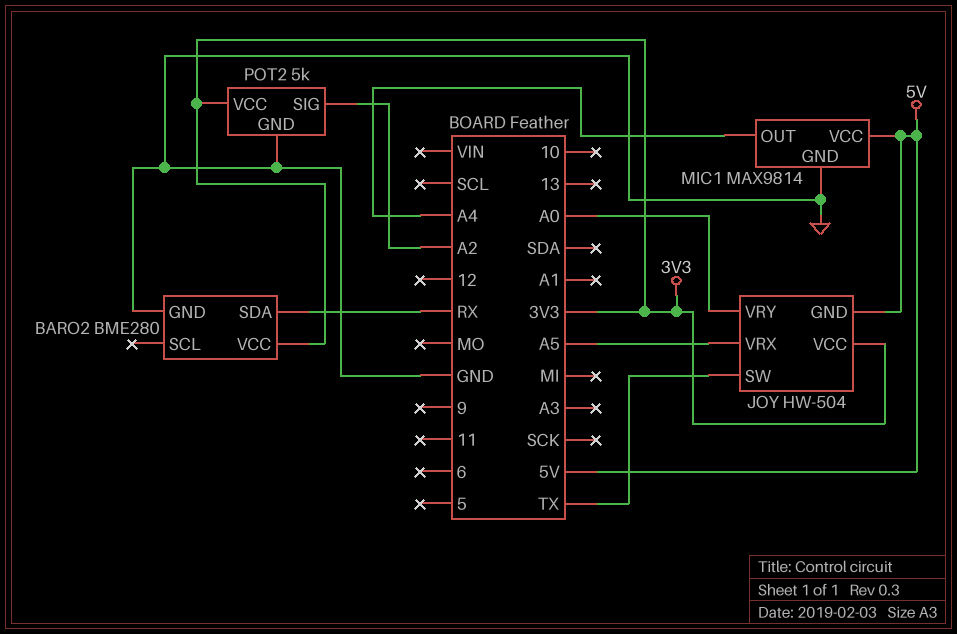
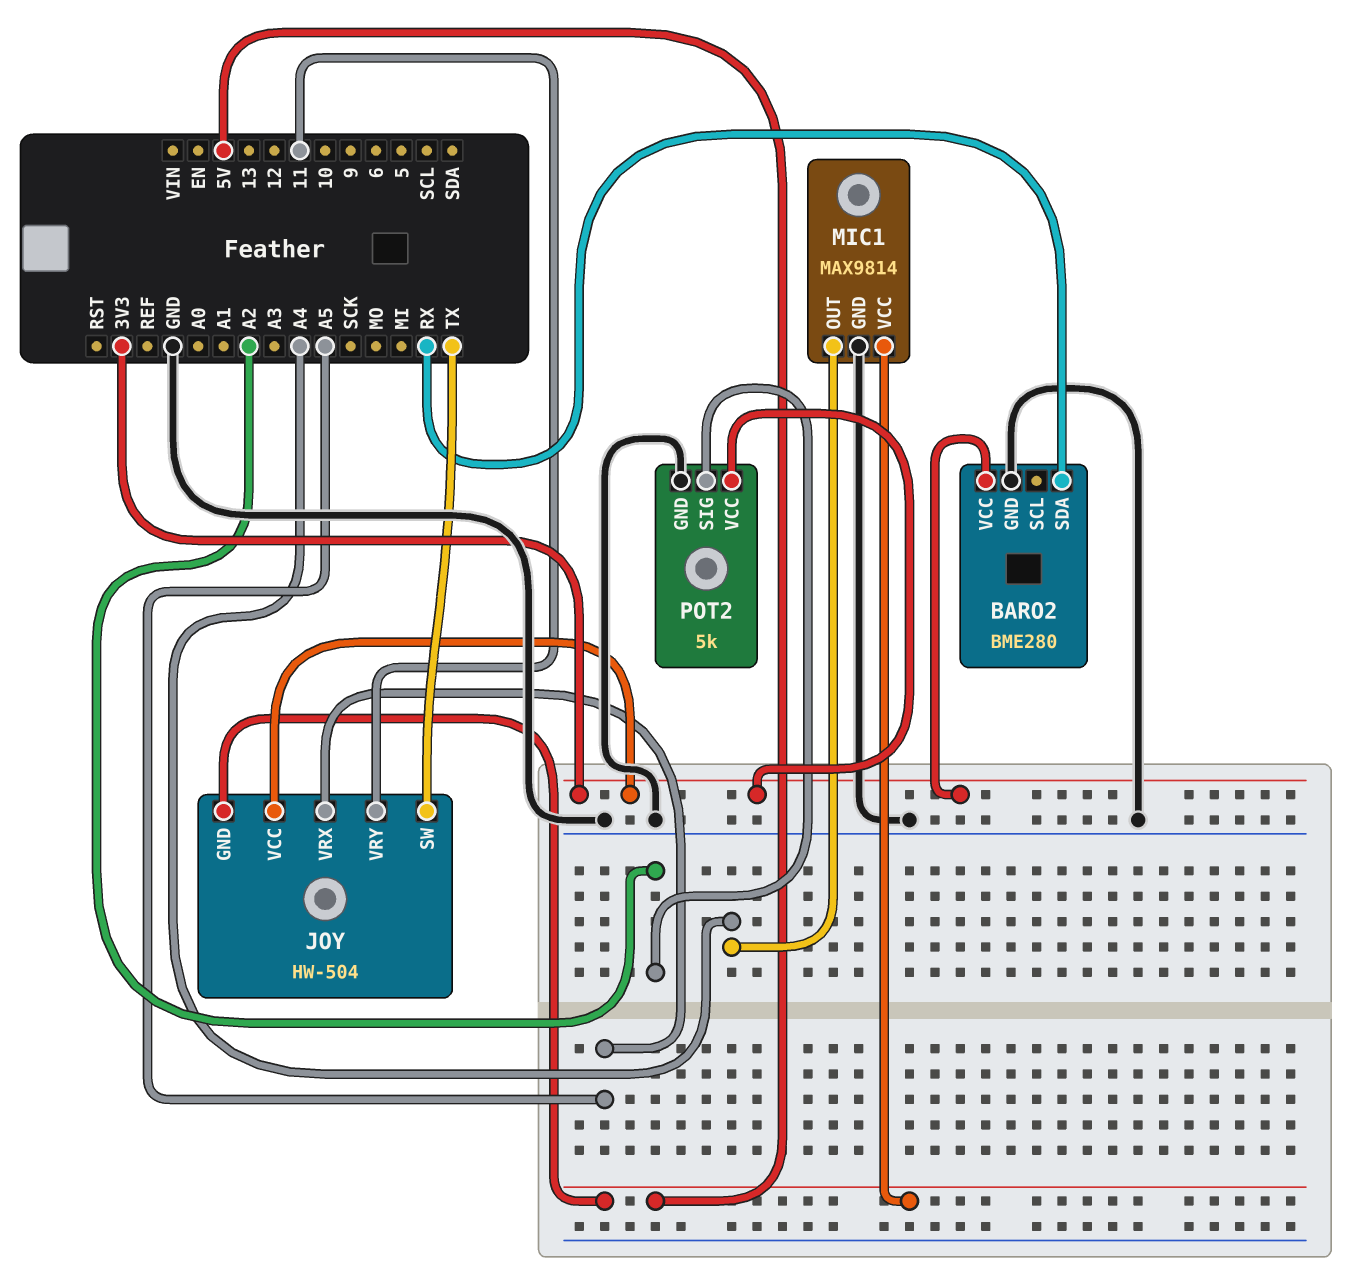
JOY pin VRY: A0 -> 11

